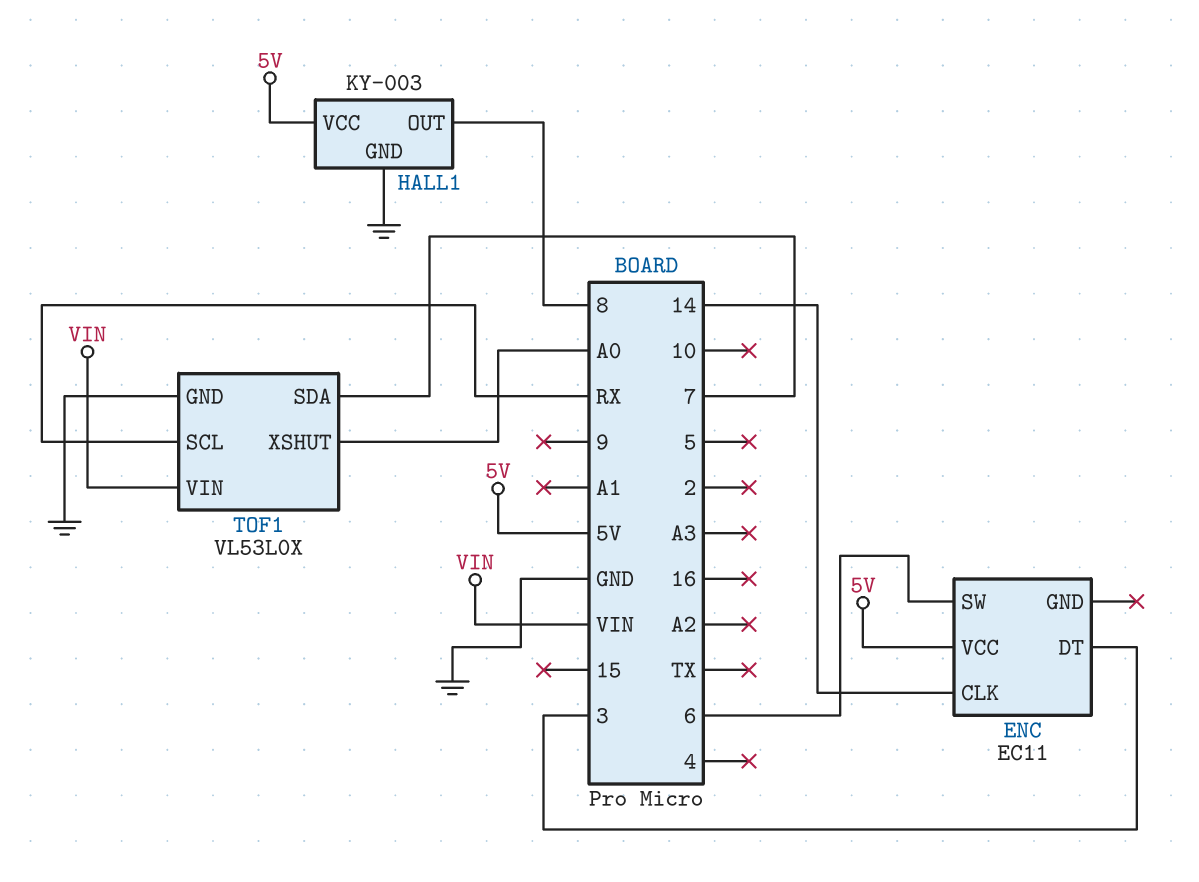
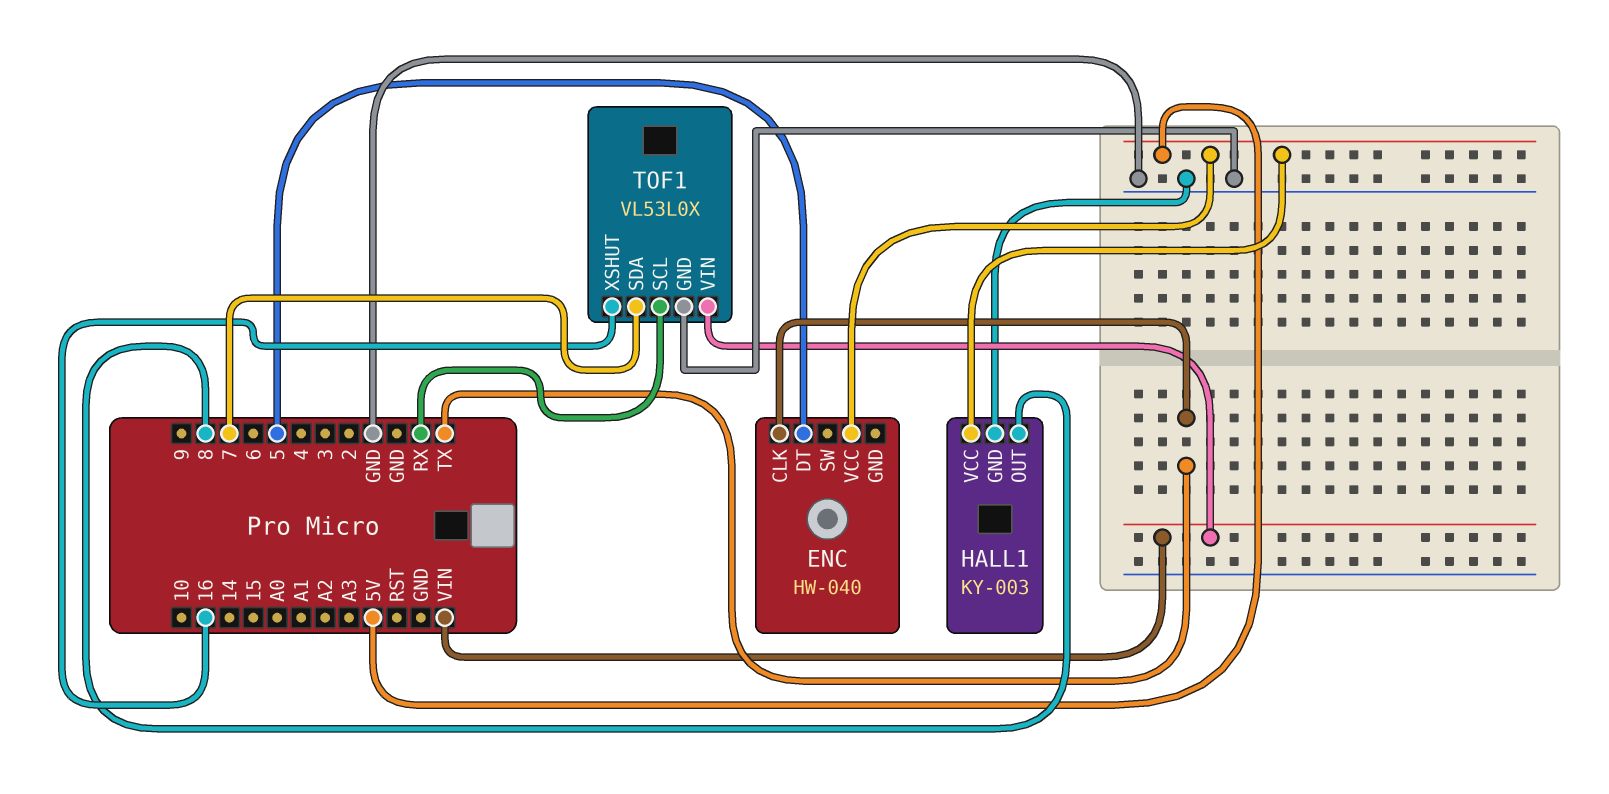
ENC: EC11 -> HW-040
ENC pin CLK: 14 -> TX
ENC pin DT: 3 -> 5
ENC pin SW: 6 -> none
TOF1 pin XSHUT: A0 -> 16

